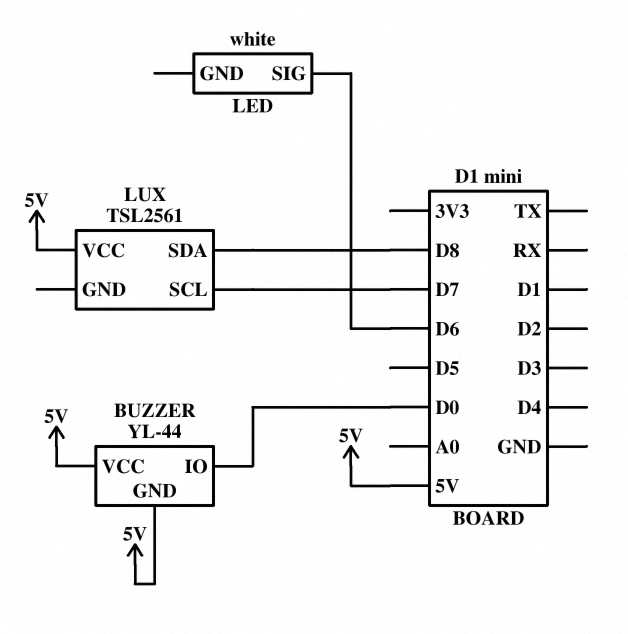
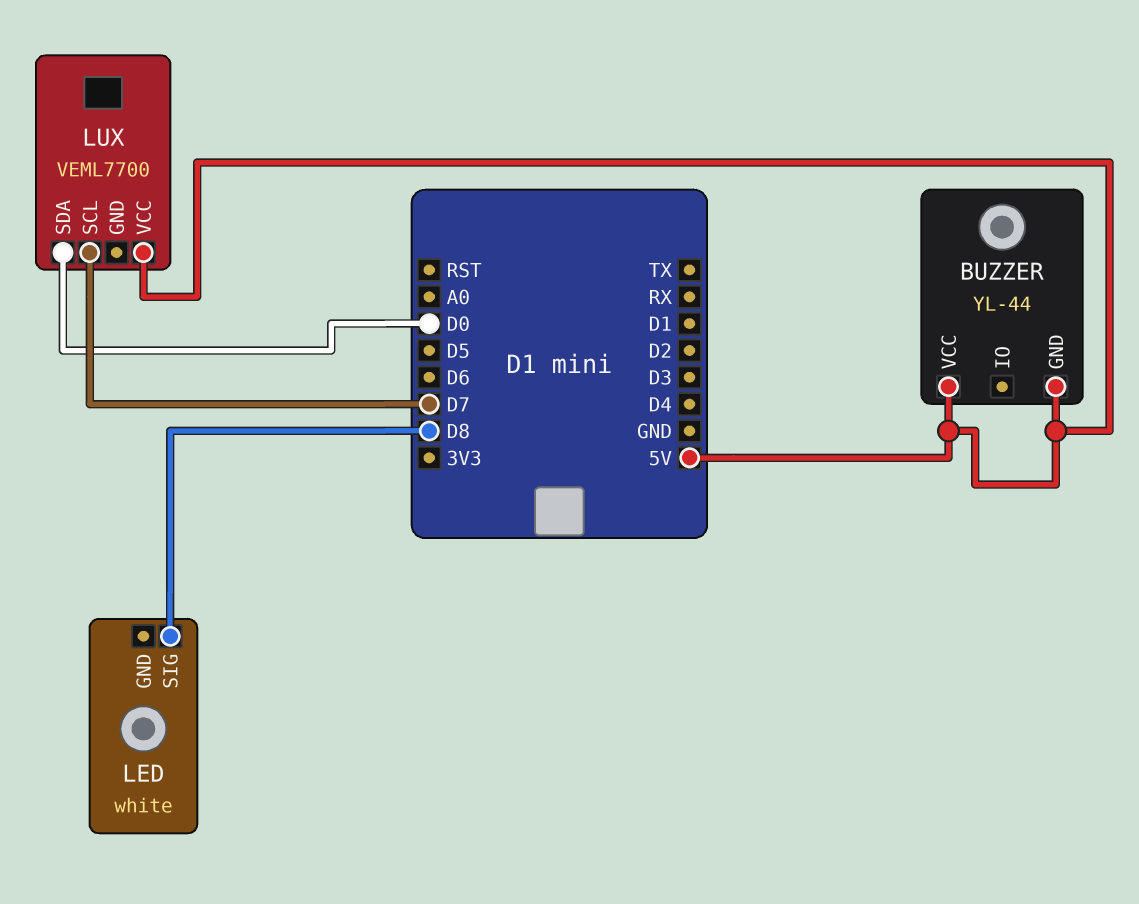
BUZZER pin IO: D0 -> none
LED pin SIG: D6 -> D8
LUX: TSL2561 -> VEML7700
LUX pin SDA: D8 -> D0

